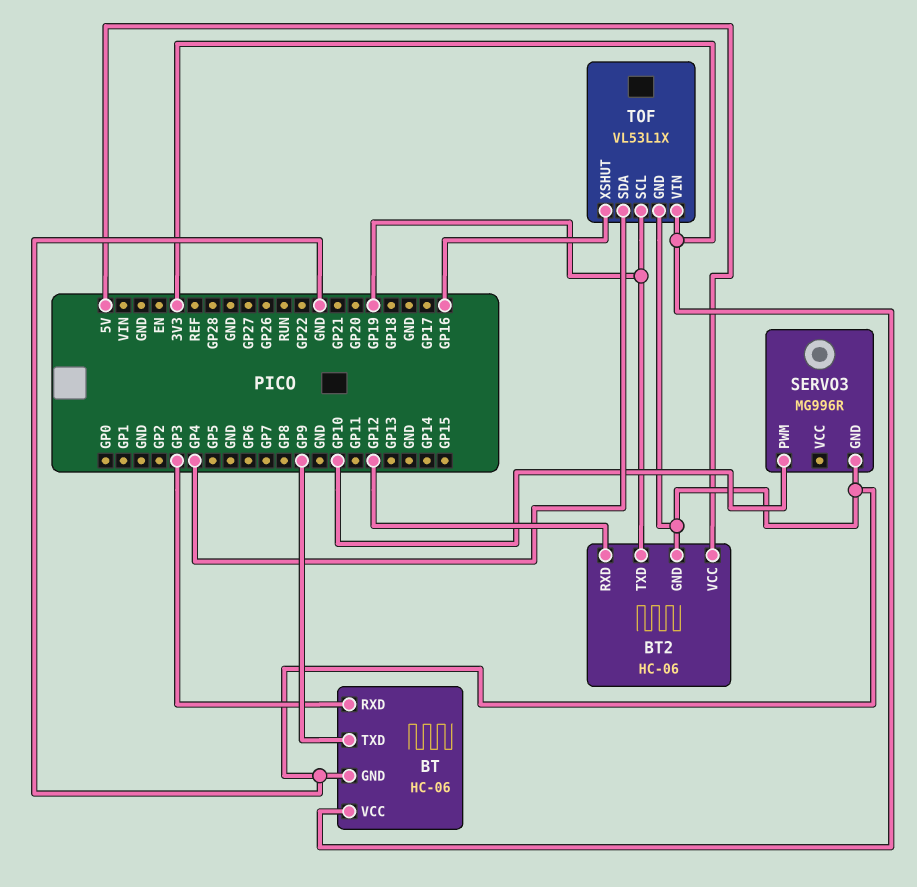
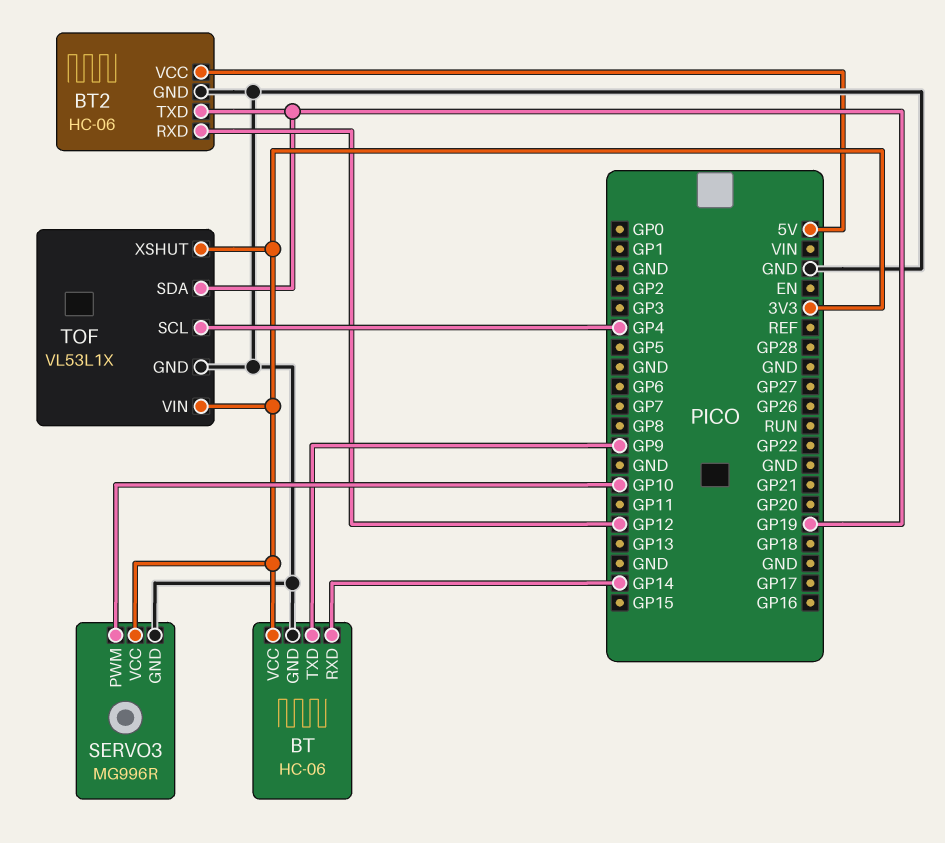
BT pin RXD: GP3 -> GP14
SERVO3 pin VCC: none -> 3V3
TOF pin SCL: GP19 -> GP4
TOF pin SDA: GP4 -> GP19
TOF pin XSHUT: GP16 -> 3V3

